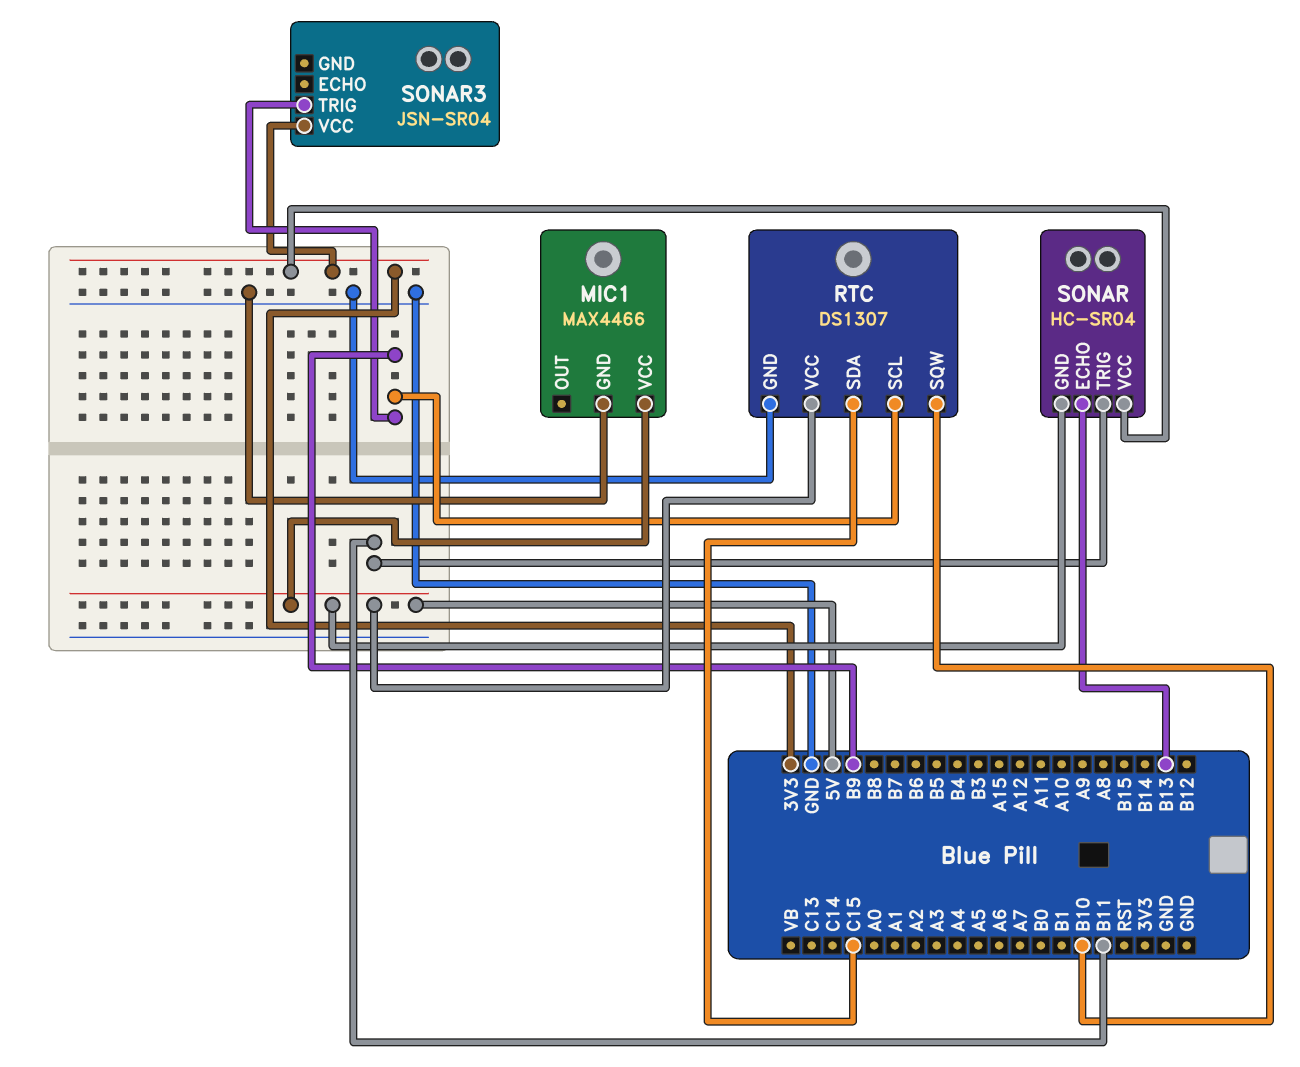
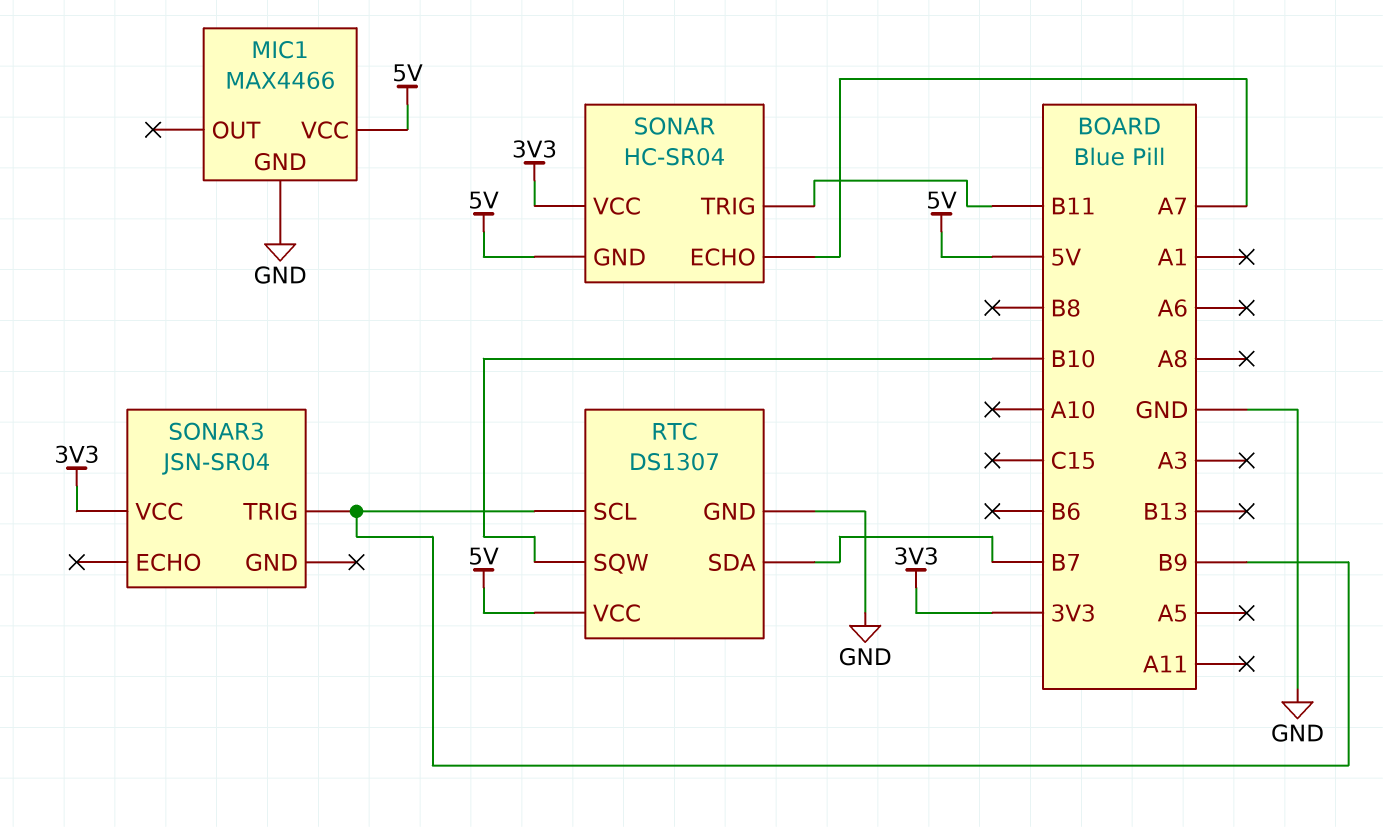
RTC pin SDA: C15 -> B7
SONAR pin ECHO: B13 -> A7

